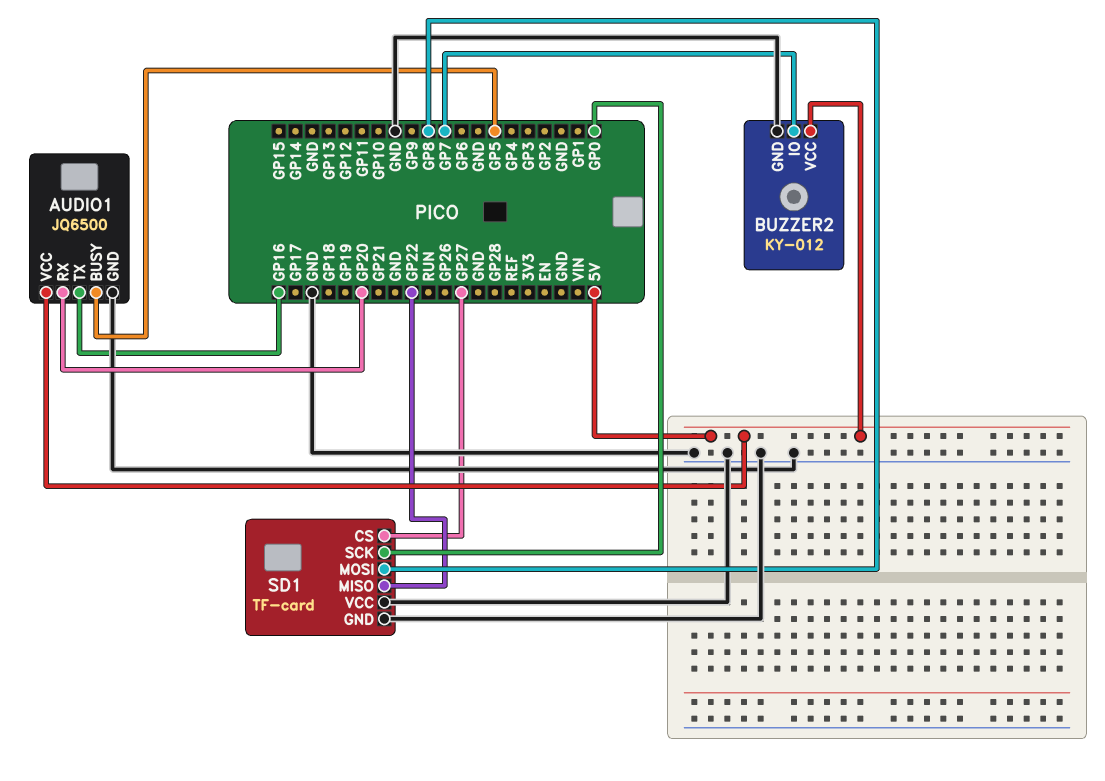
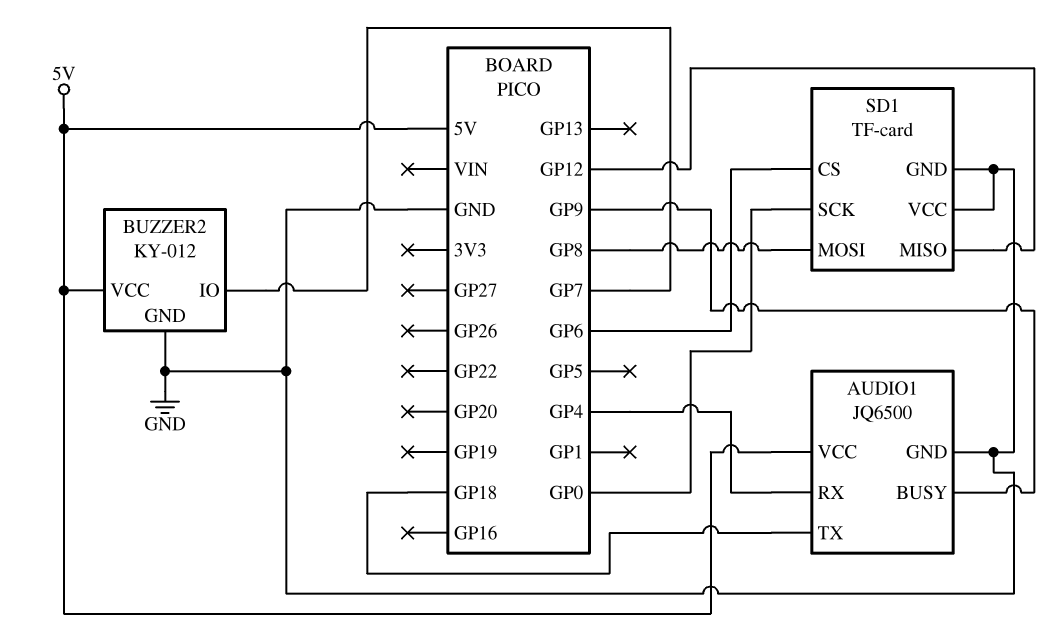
AUDIO1 pin BUSY: GP5 -> GP9
AUDIO1 pin RX: GP20 -> GP4
AUDIO1 pin TX: GP16 -> GP18
SD1 pin CS: GP27 -> GP6
SD1 pin MISO: GP22 -> GP12

